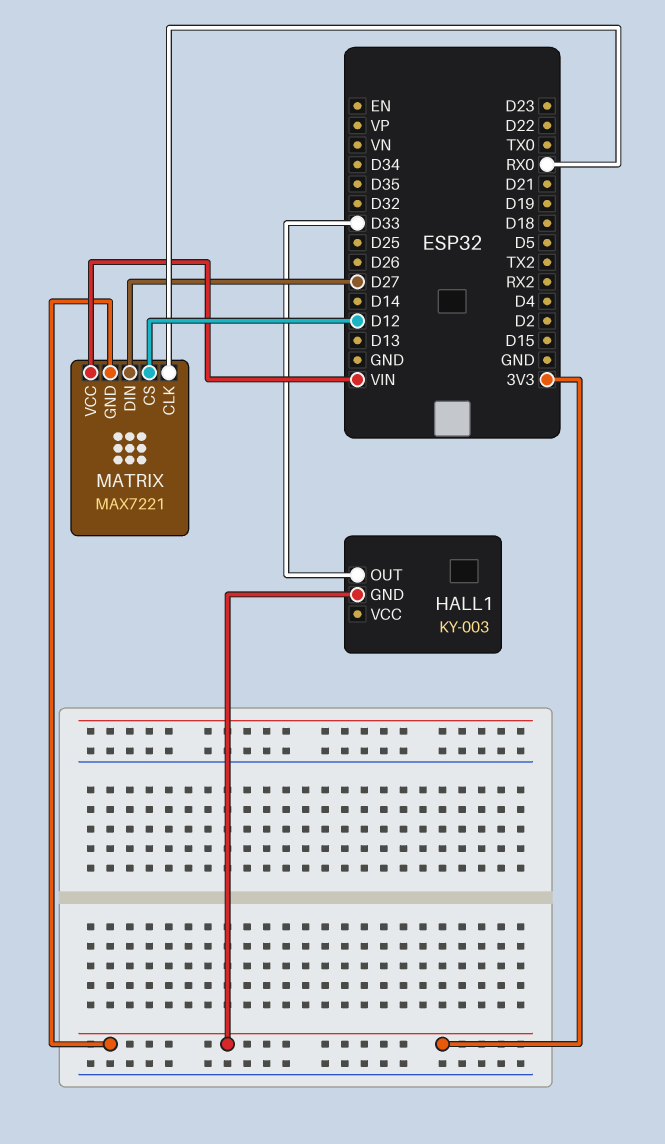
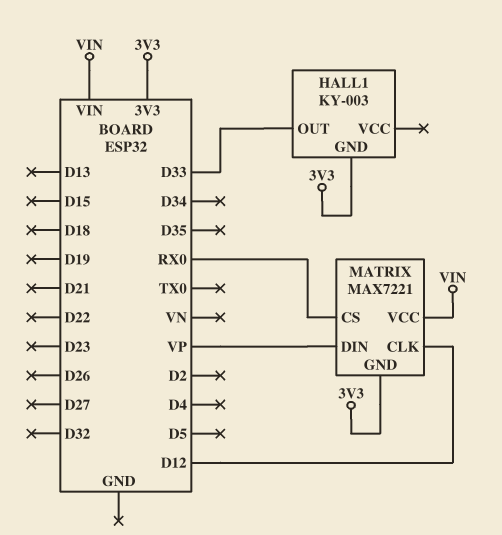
MATRIX pin CLK: RX0 -> D12
MATRIX pin CS: D12 -> RX0
MATRIX pin DIN: D27 -> VP

